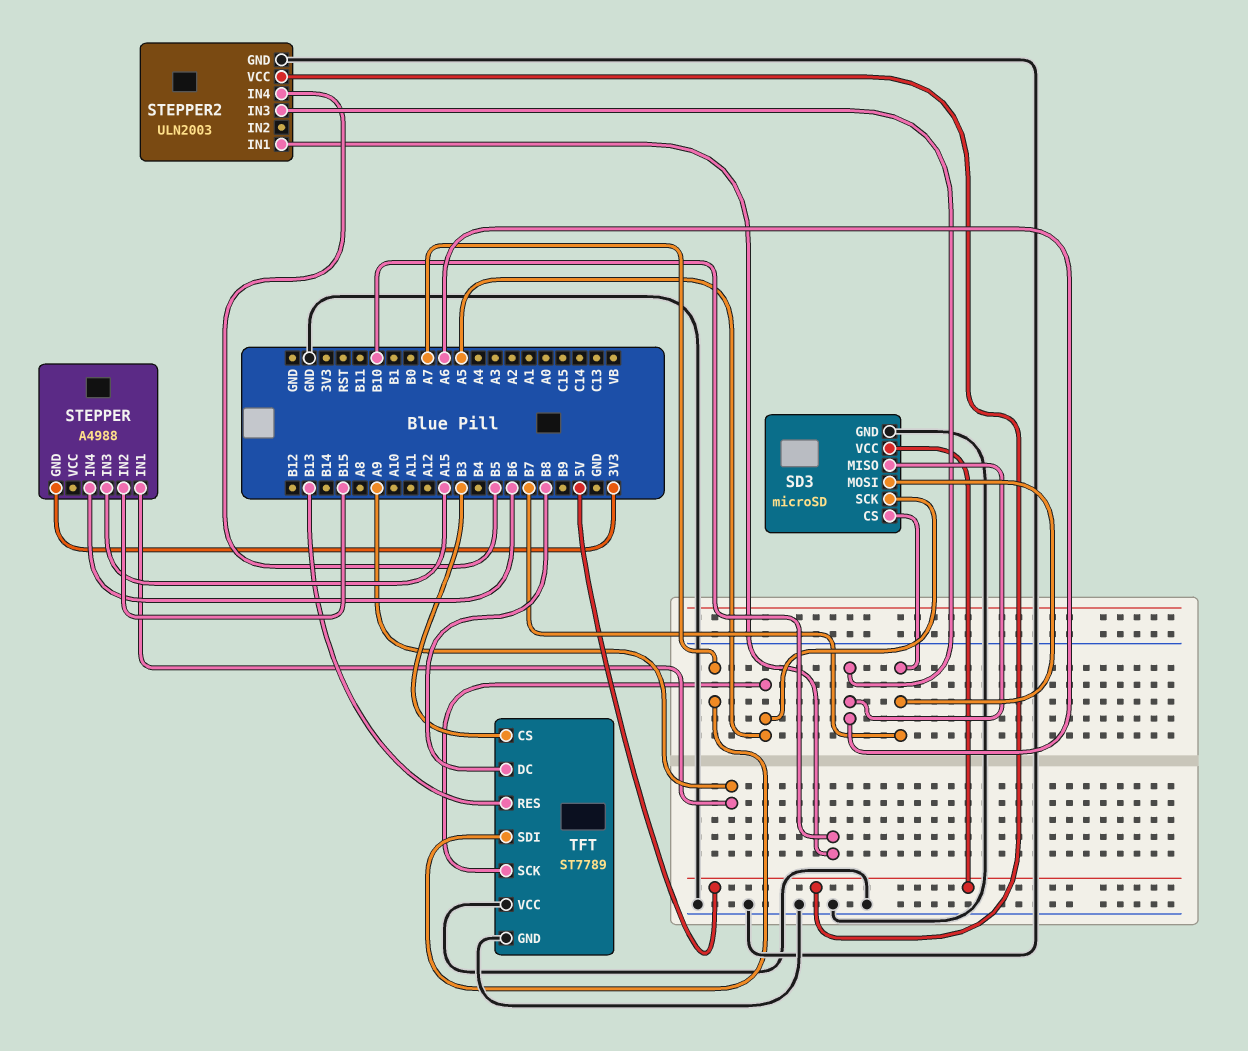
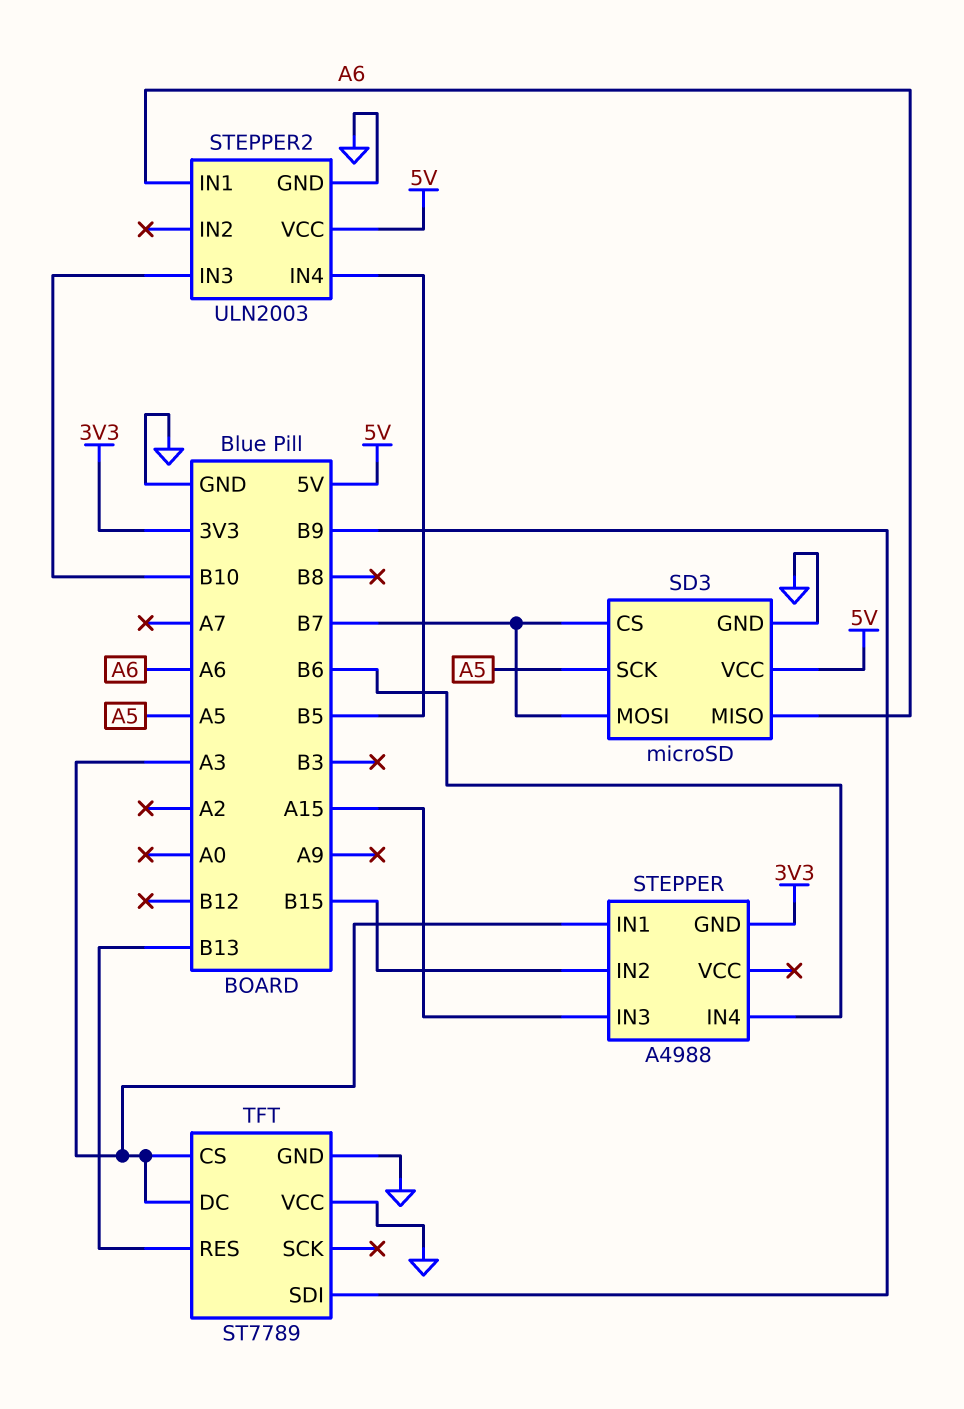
STEPPER pin IN1: A9 -> A3
STEPPER2 pin IN1: B10 -> A6
STEPPER2 pin IN3: A6 -> B10
TFT pin CS: B3 -> A3
TFT pin DC: B8 -> A3
TFT pin SCK: A5 -> none
TFT pin SDI: A7 -> B9

